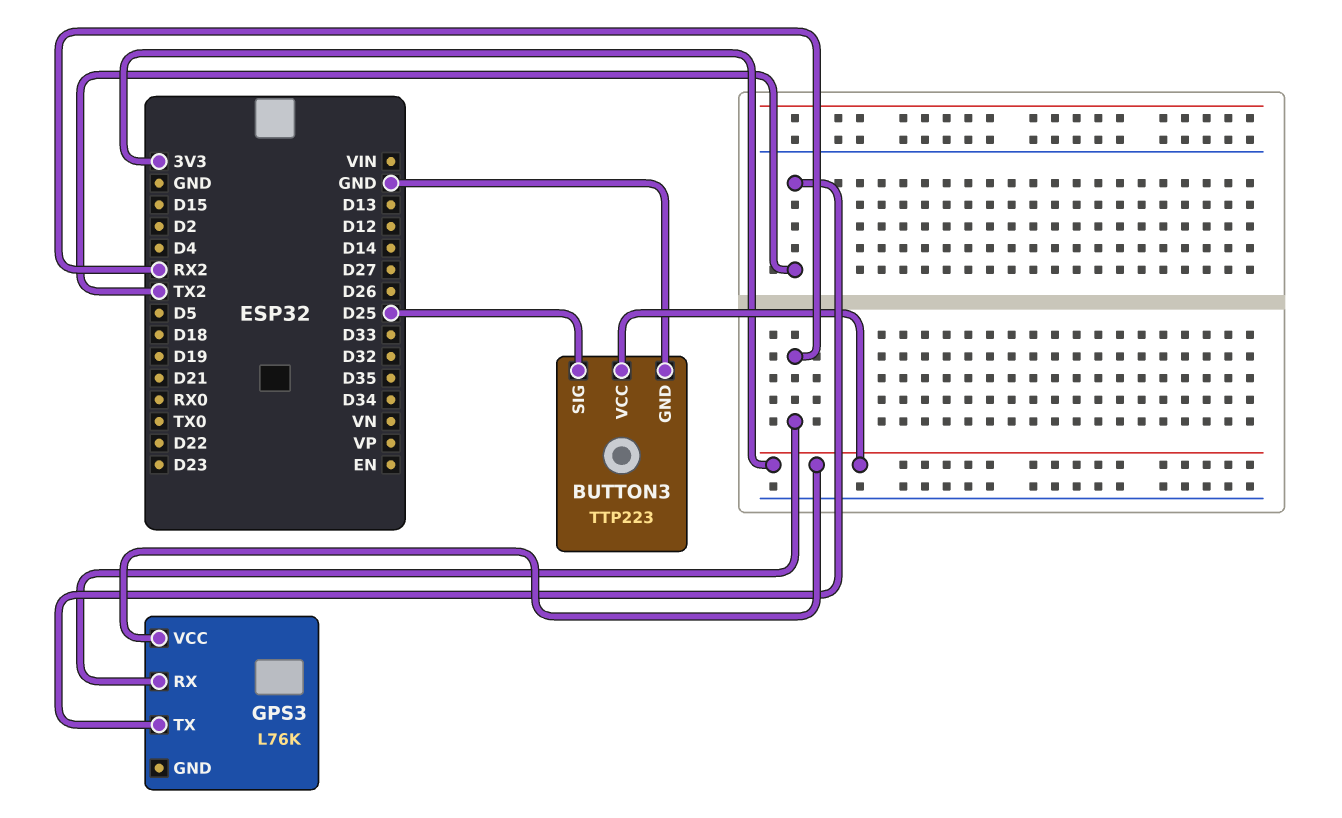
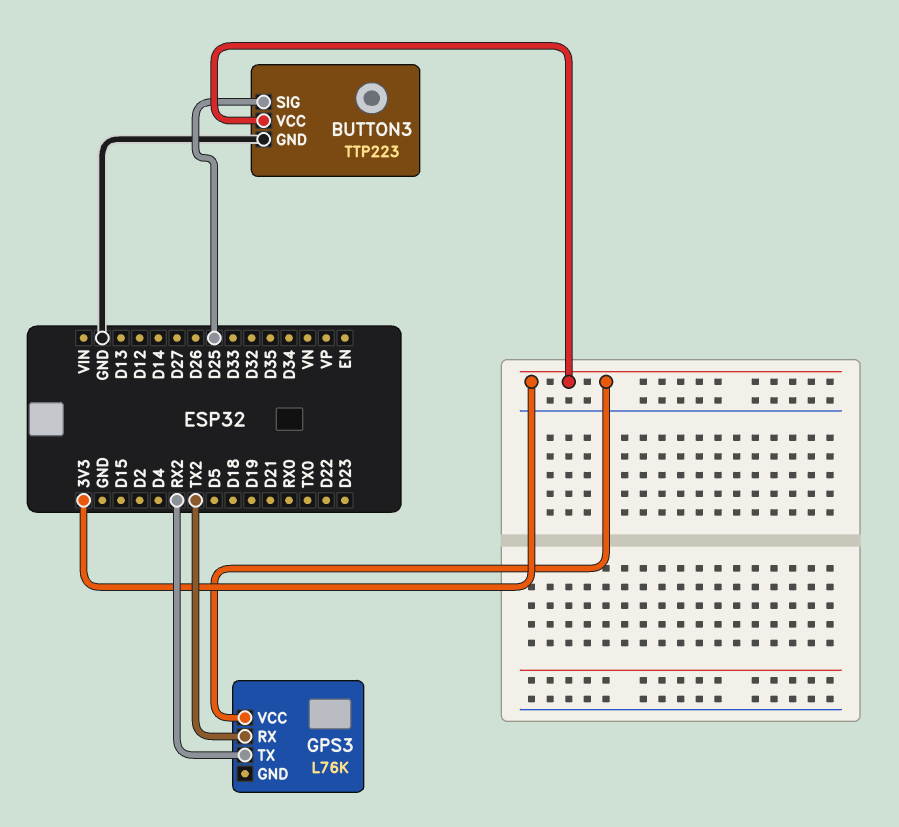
GPS3 pin RX: RX2 -> TX2
GPS3 pin TX: TX2 -> RX2

